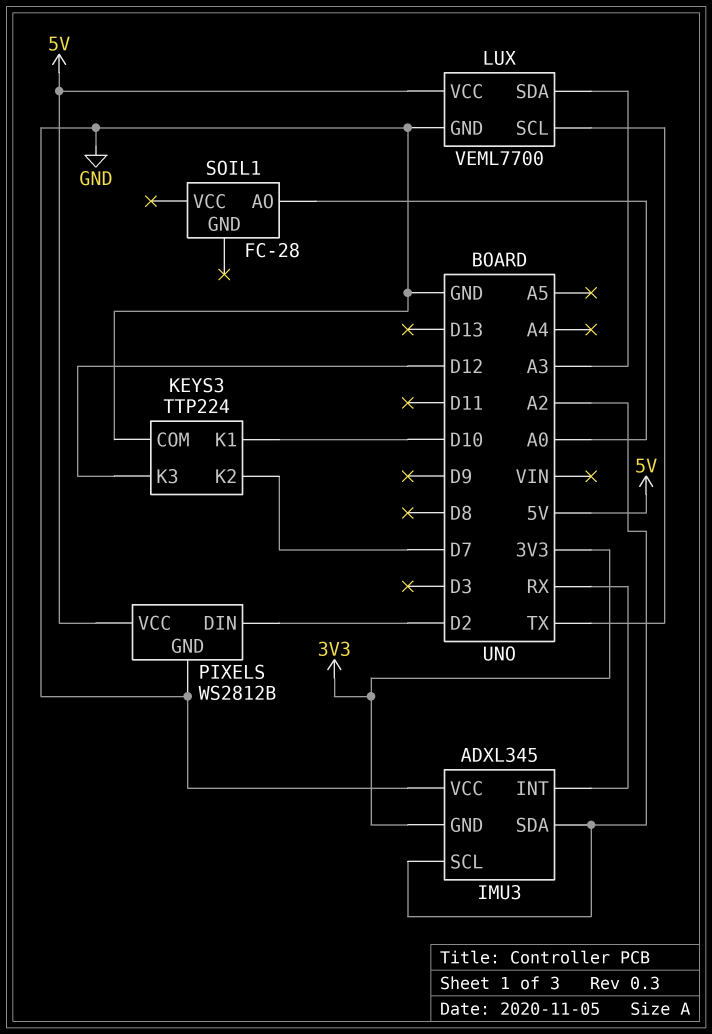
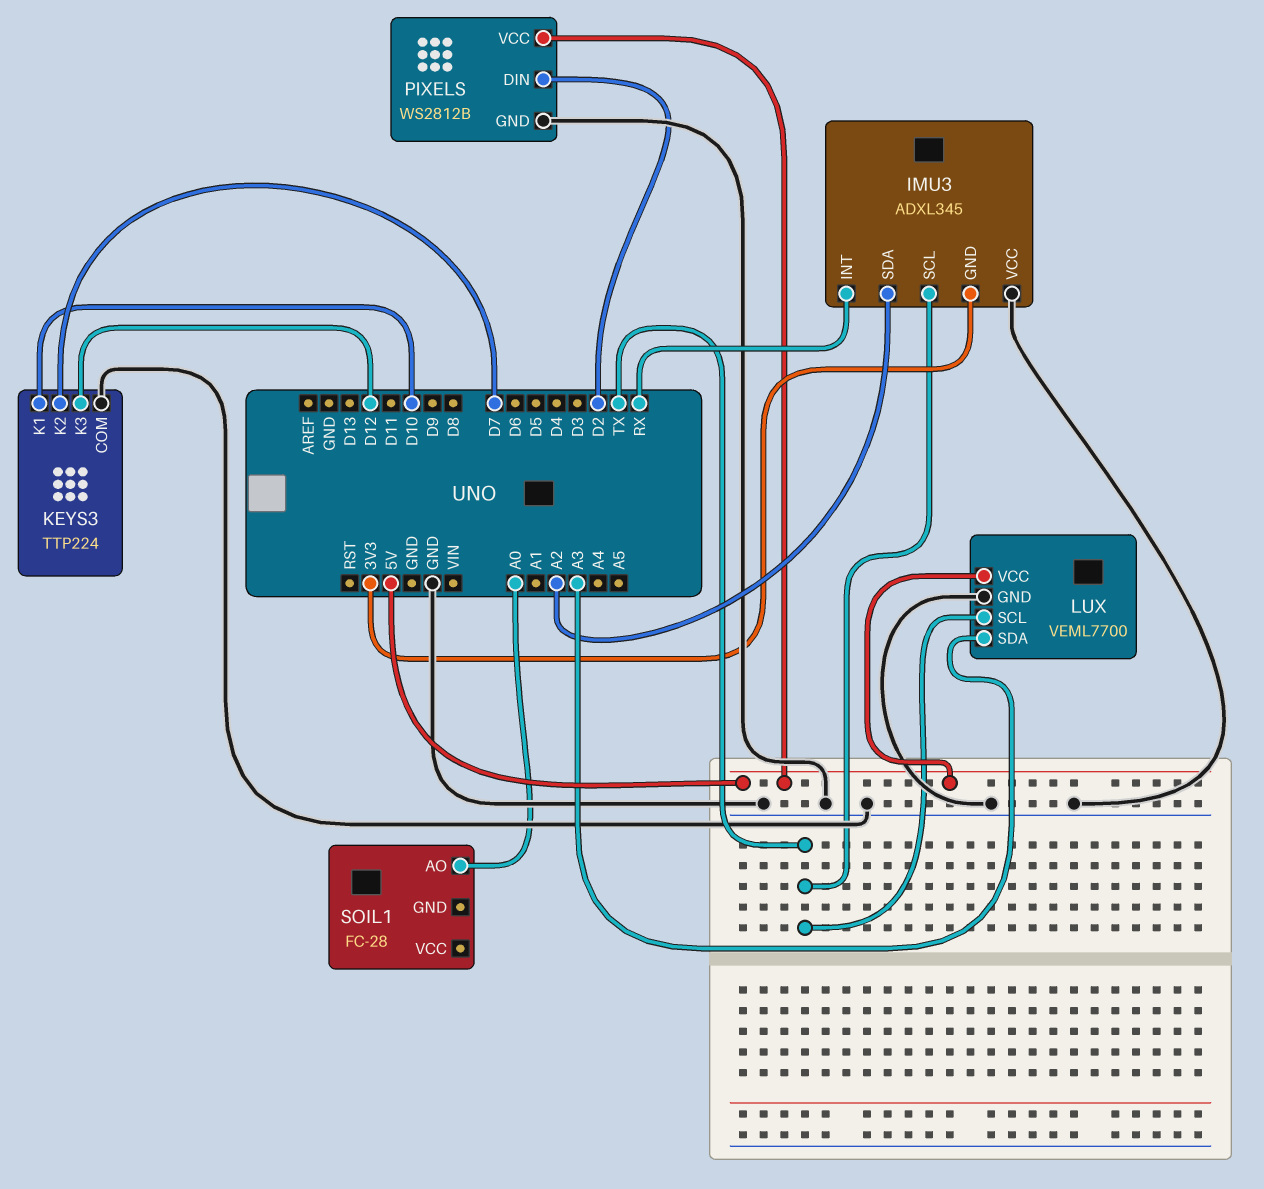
IMU3 pin SCL: A2 -> TX

